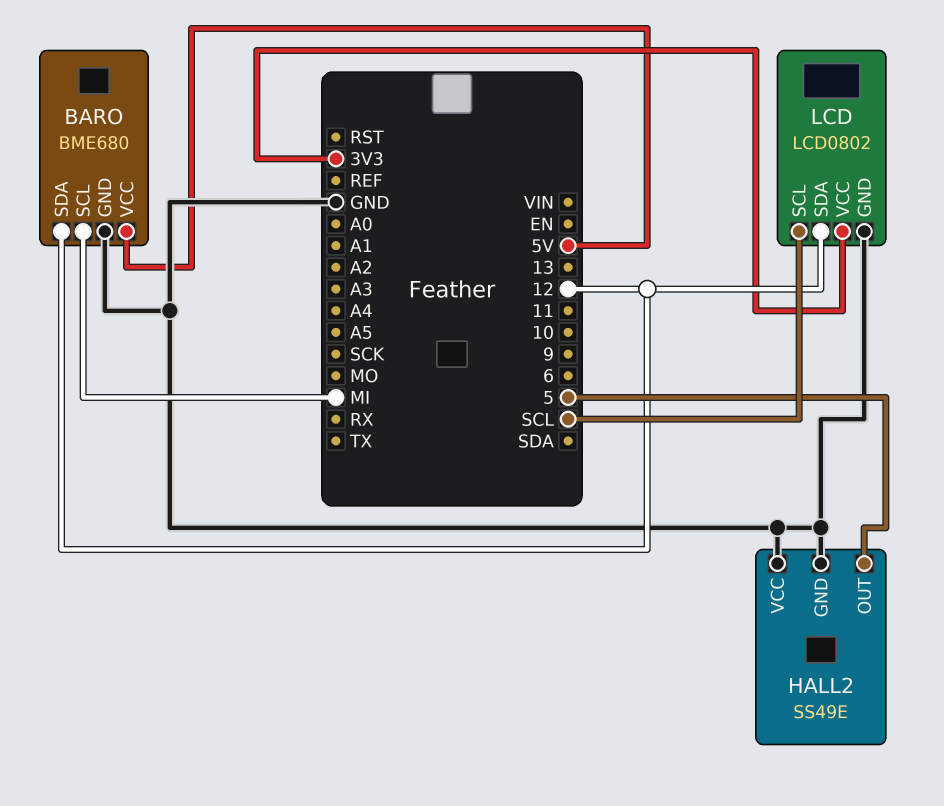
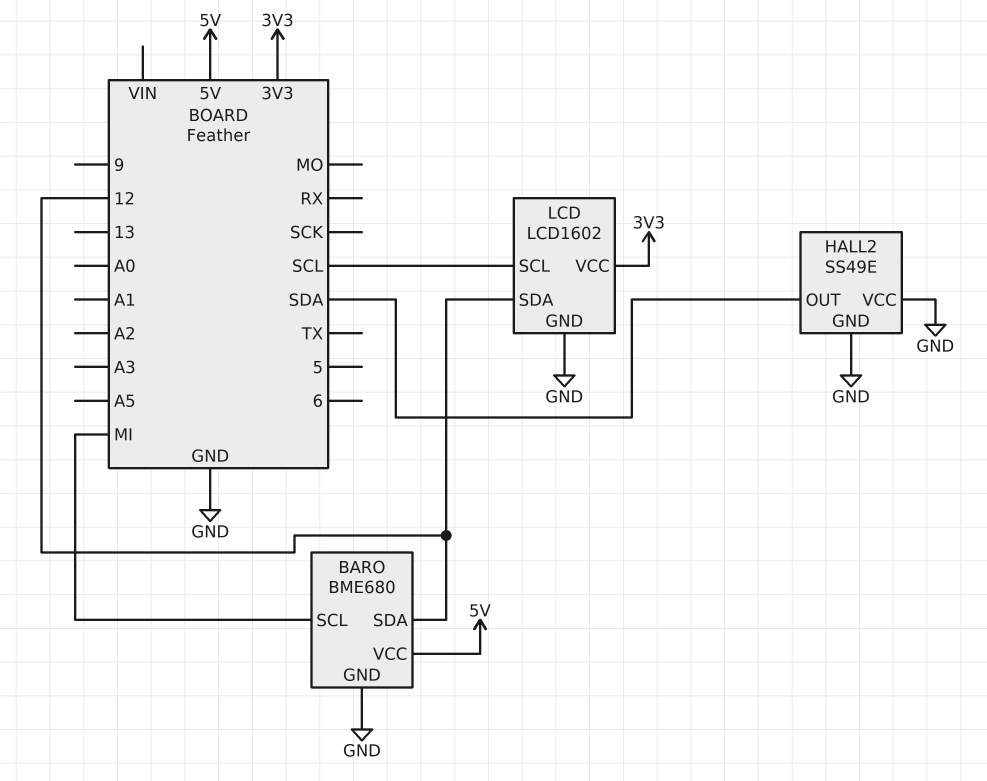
HALL2 pin OUT: 5 -> SDA
LCD: LCD0802 -> LCD1602

